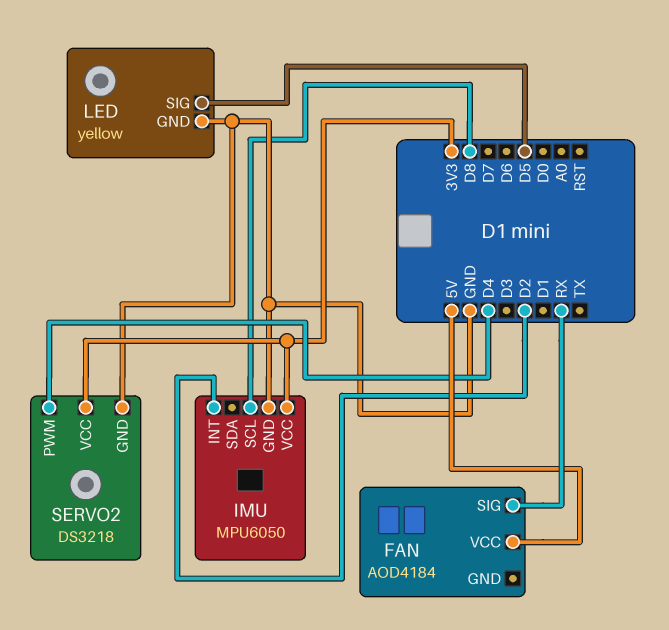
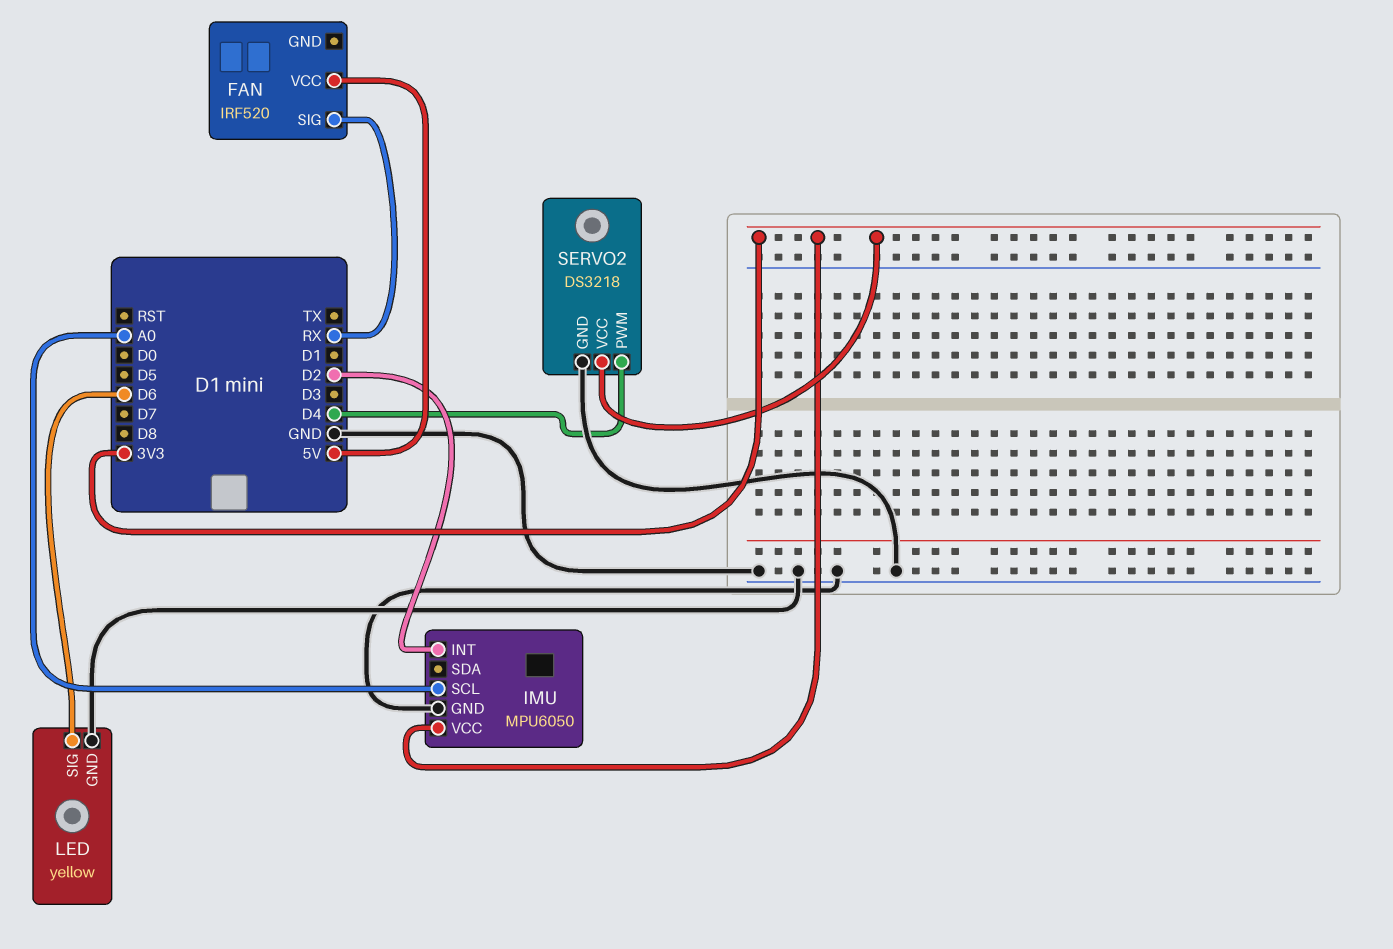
FAN: AOD4184 -> IRF520
IMU pin SCL: D8 -> A0
LED pin SIG: D5 -> D6

